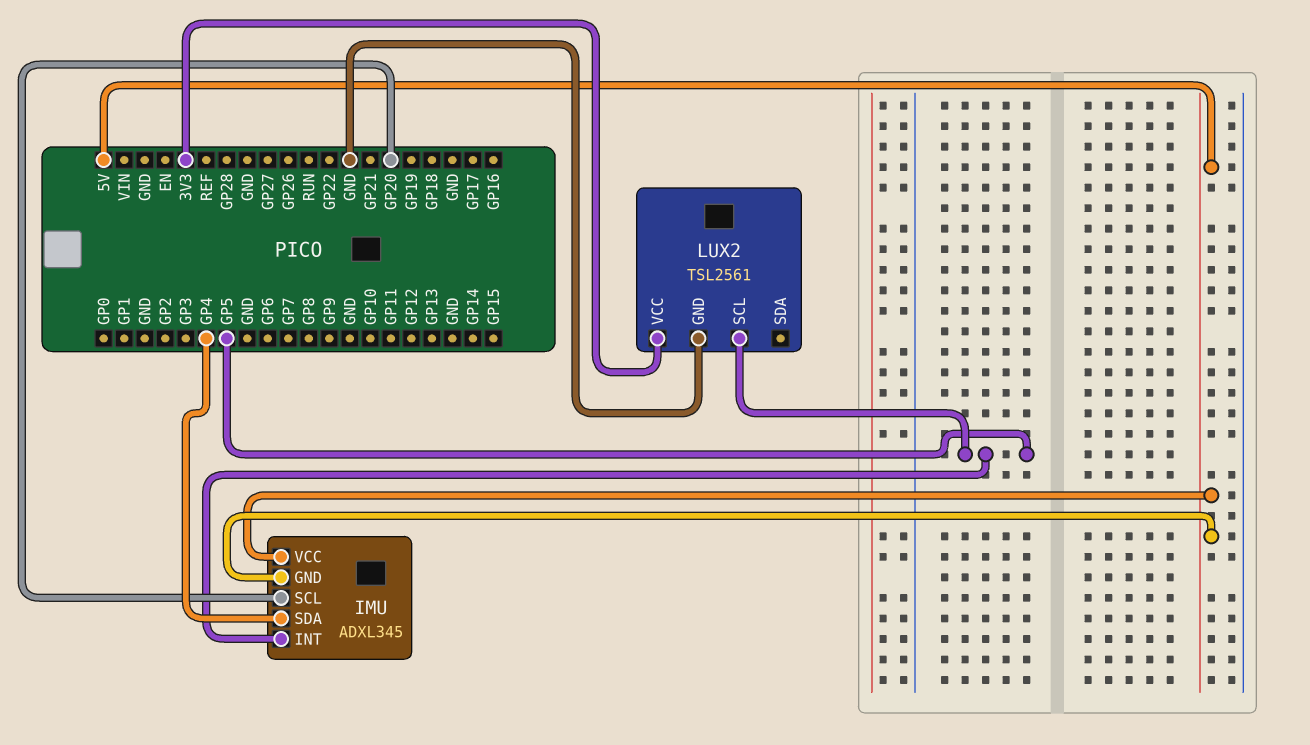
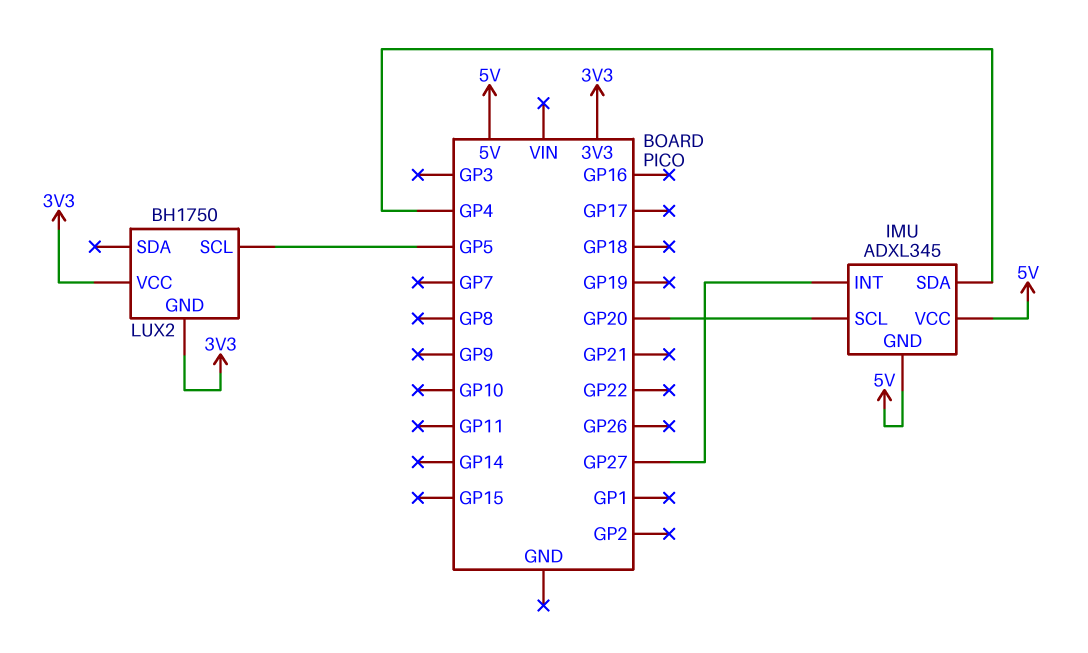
IMU pin INT: GP5 -> GP27
LUX2: TSL2561 -> BH1750
LUX2 pin GND: GND -> 3V3

